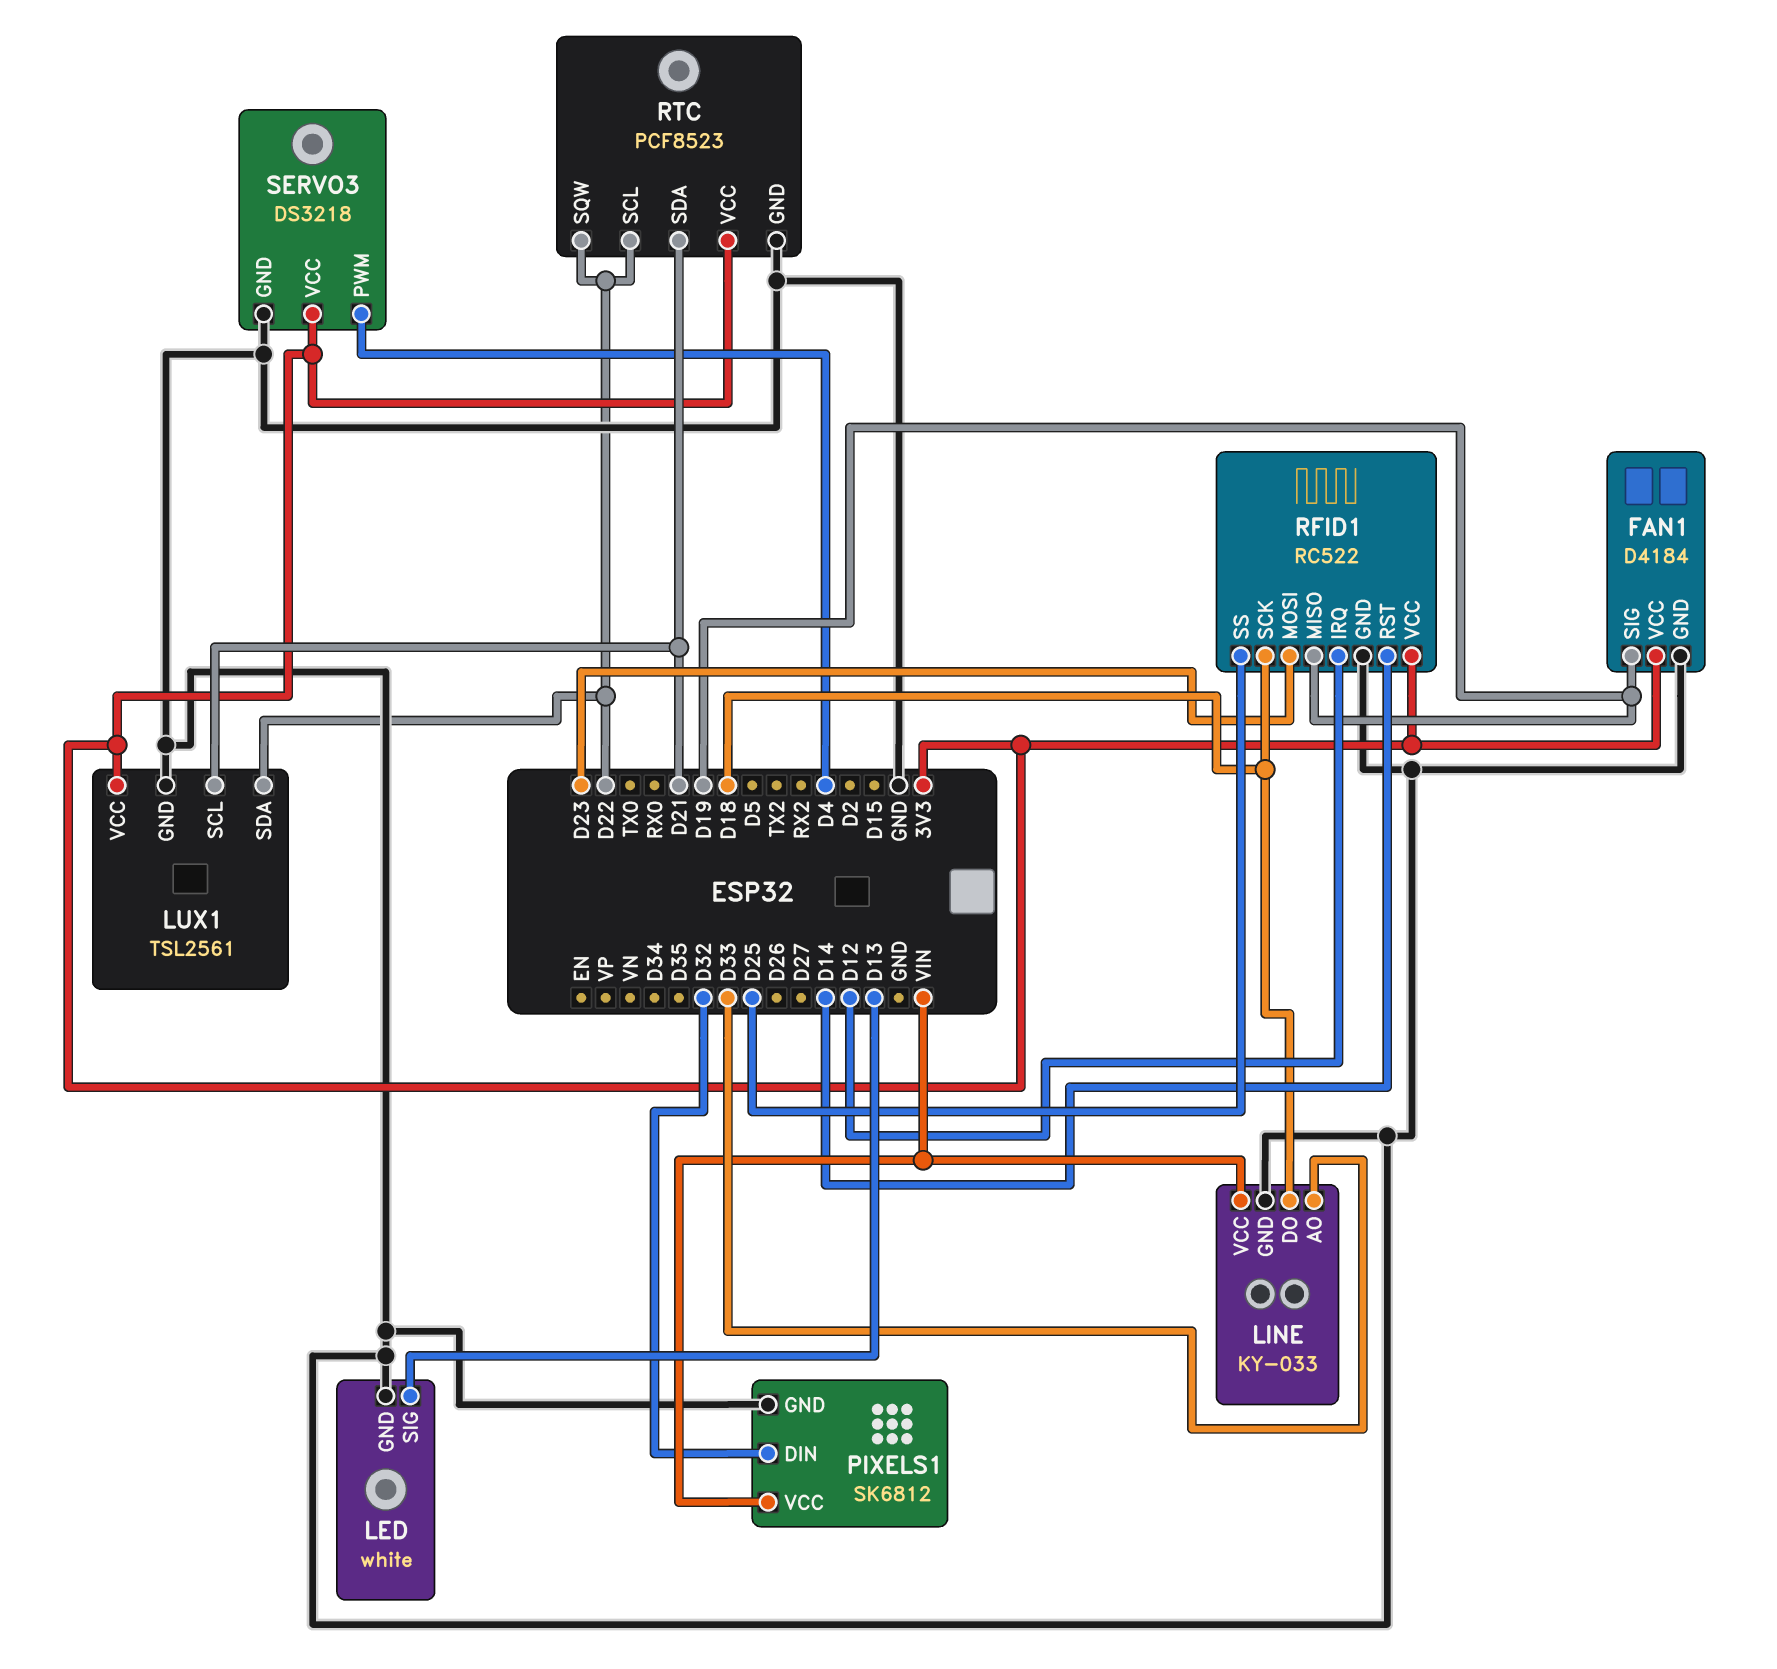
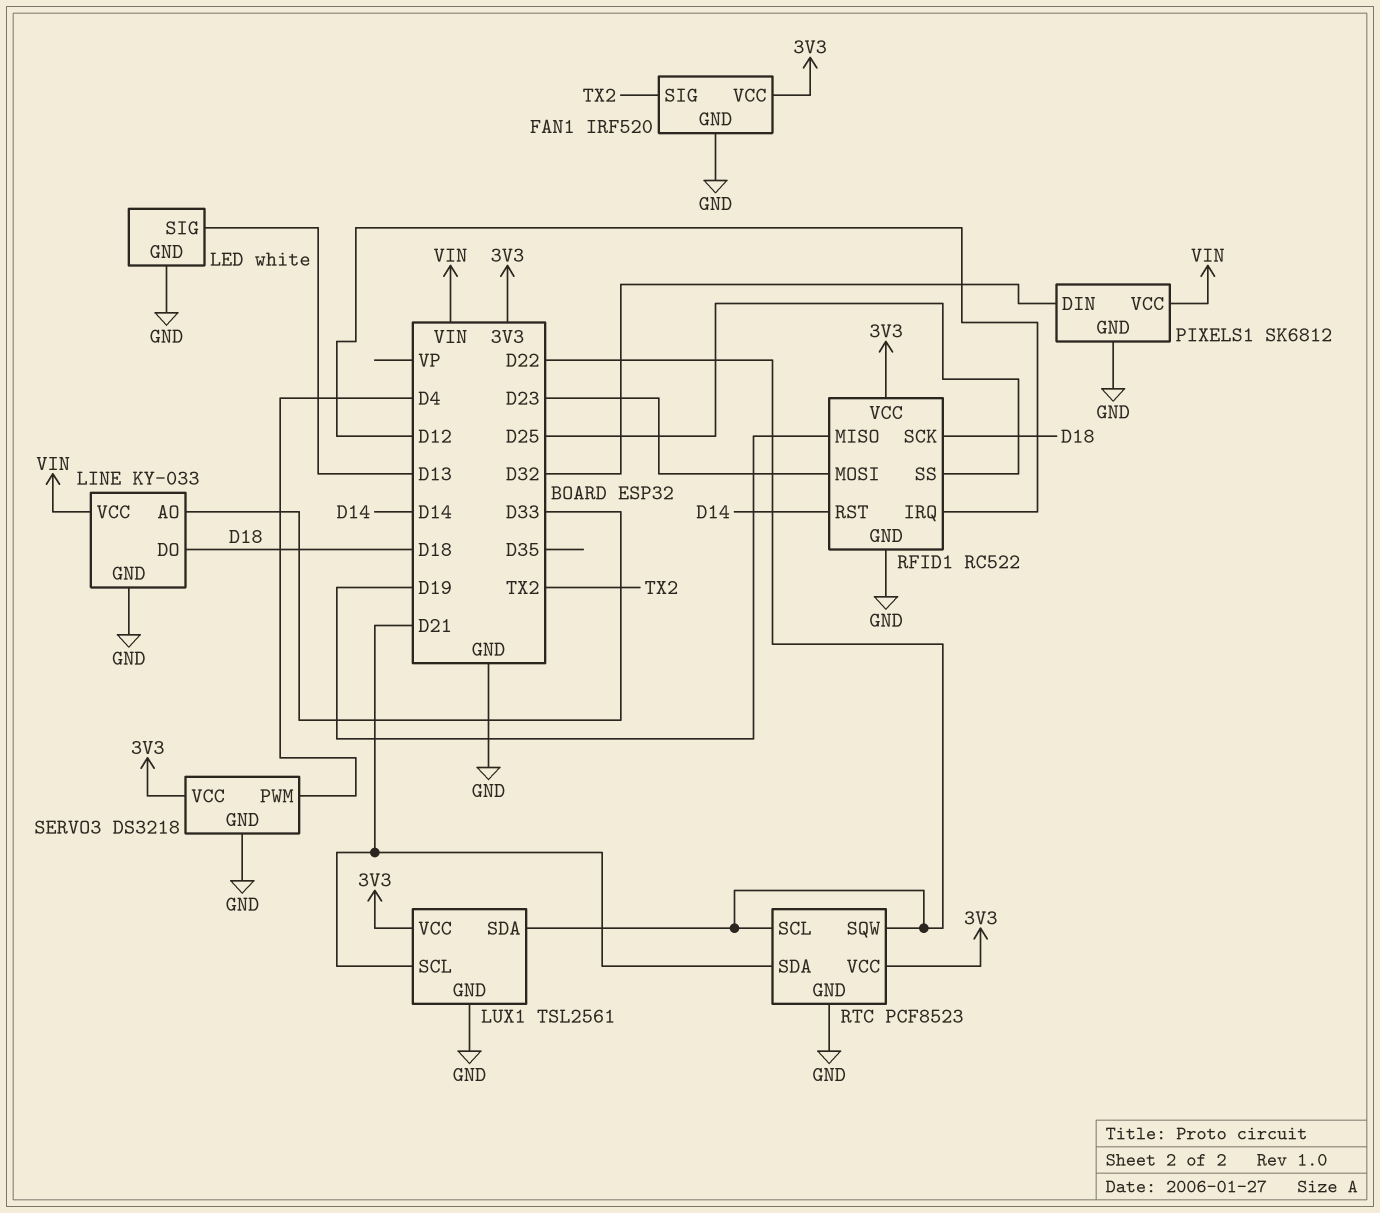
FAN1: D4184 -> IRF520
FAN1 pin SIG: D19 -> TX2

